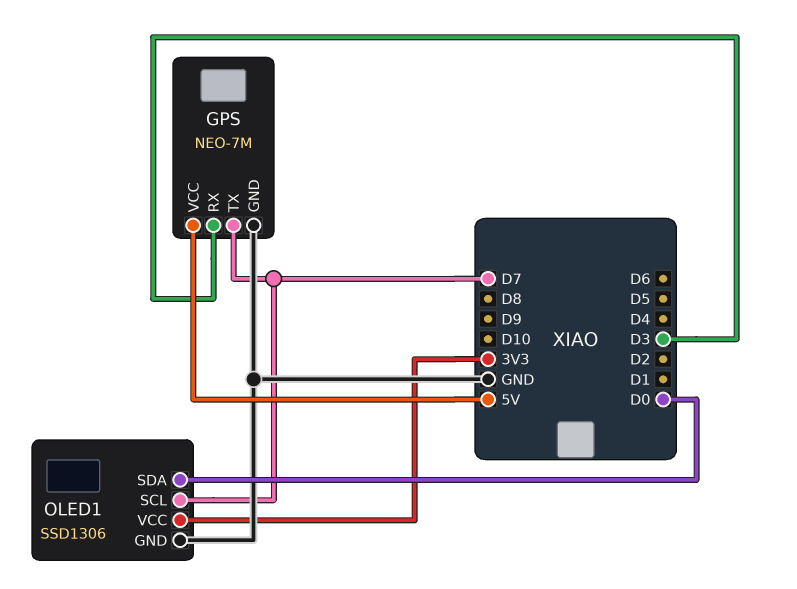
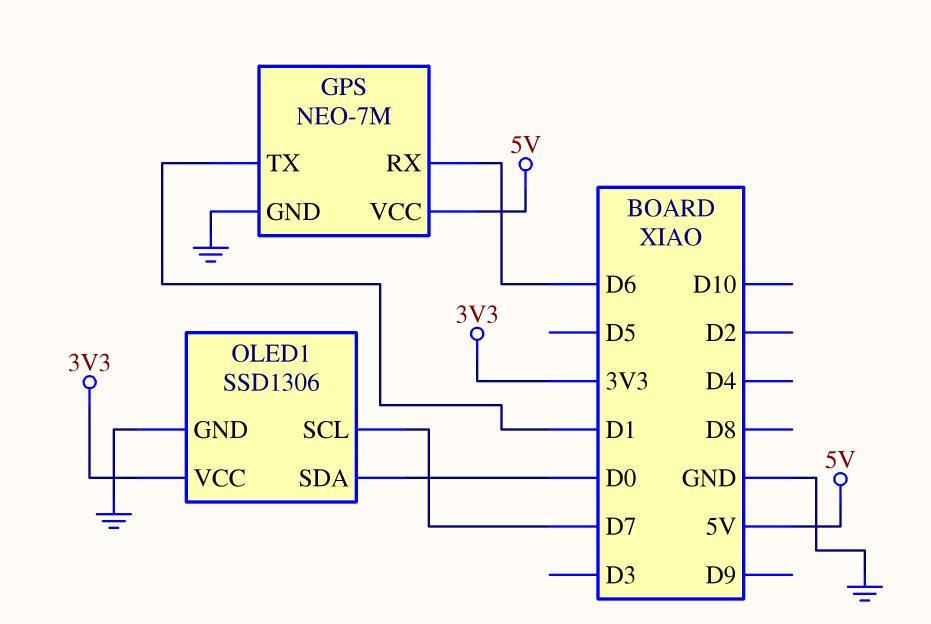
GPS pin RX: D3 -> D6
GPS pin TX: D7 -> D1

